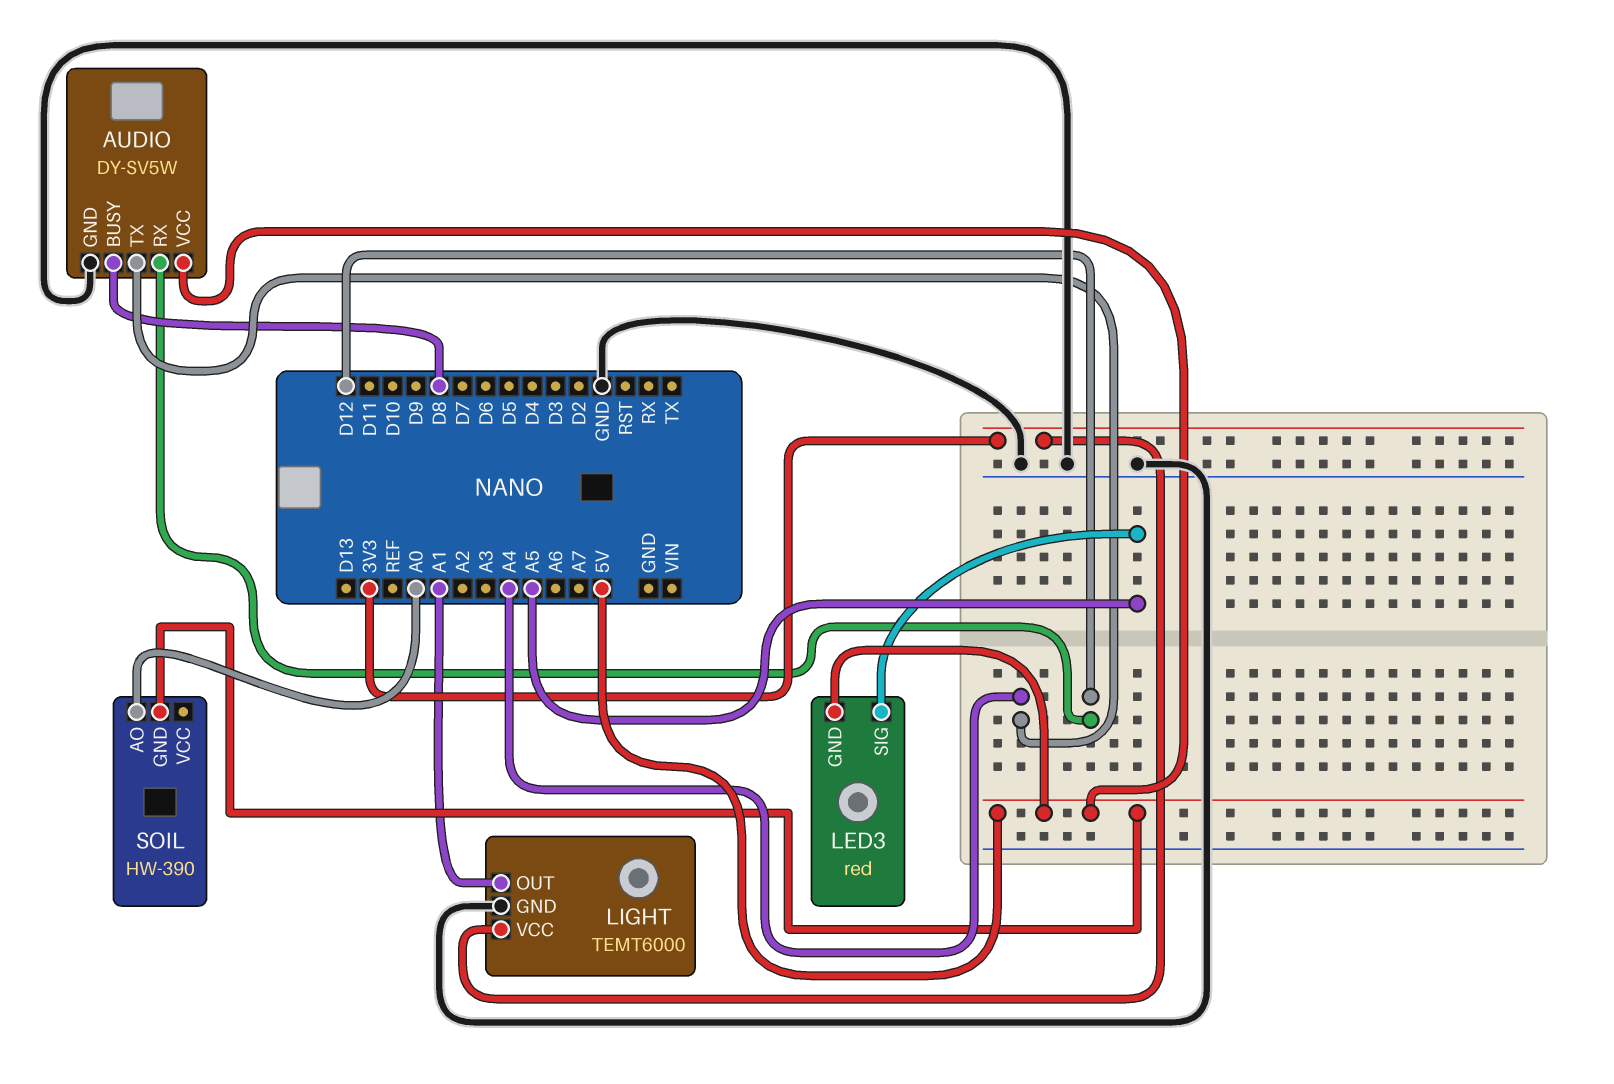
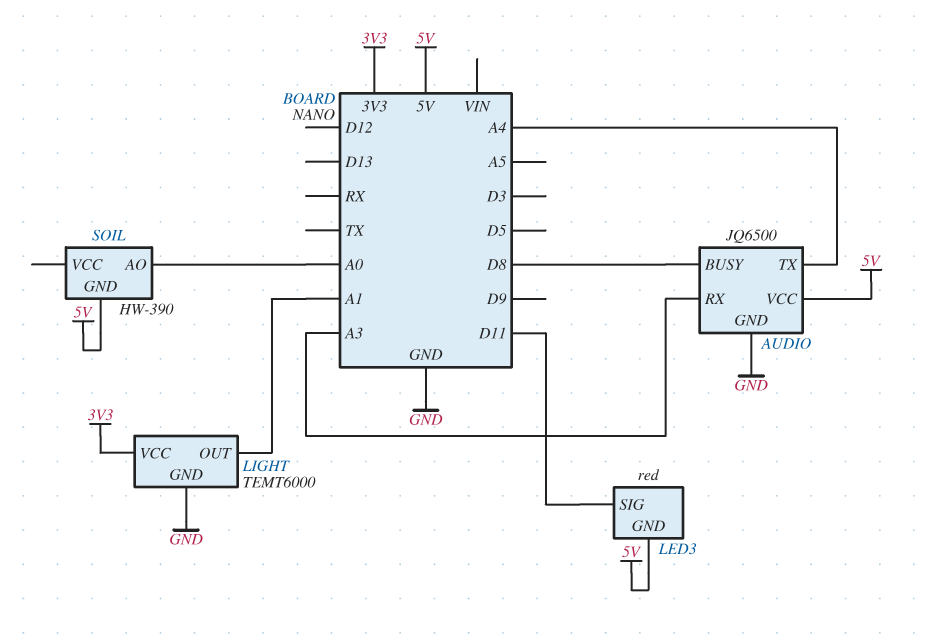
AUDIO: DY-SV5W -> JQ6500
AUDIO pin RX: D12 -> A3
LED3 pin SIG: A5 -> D11

